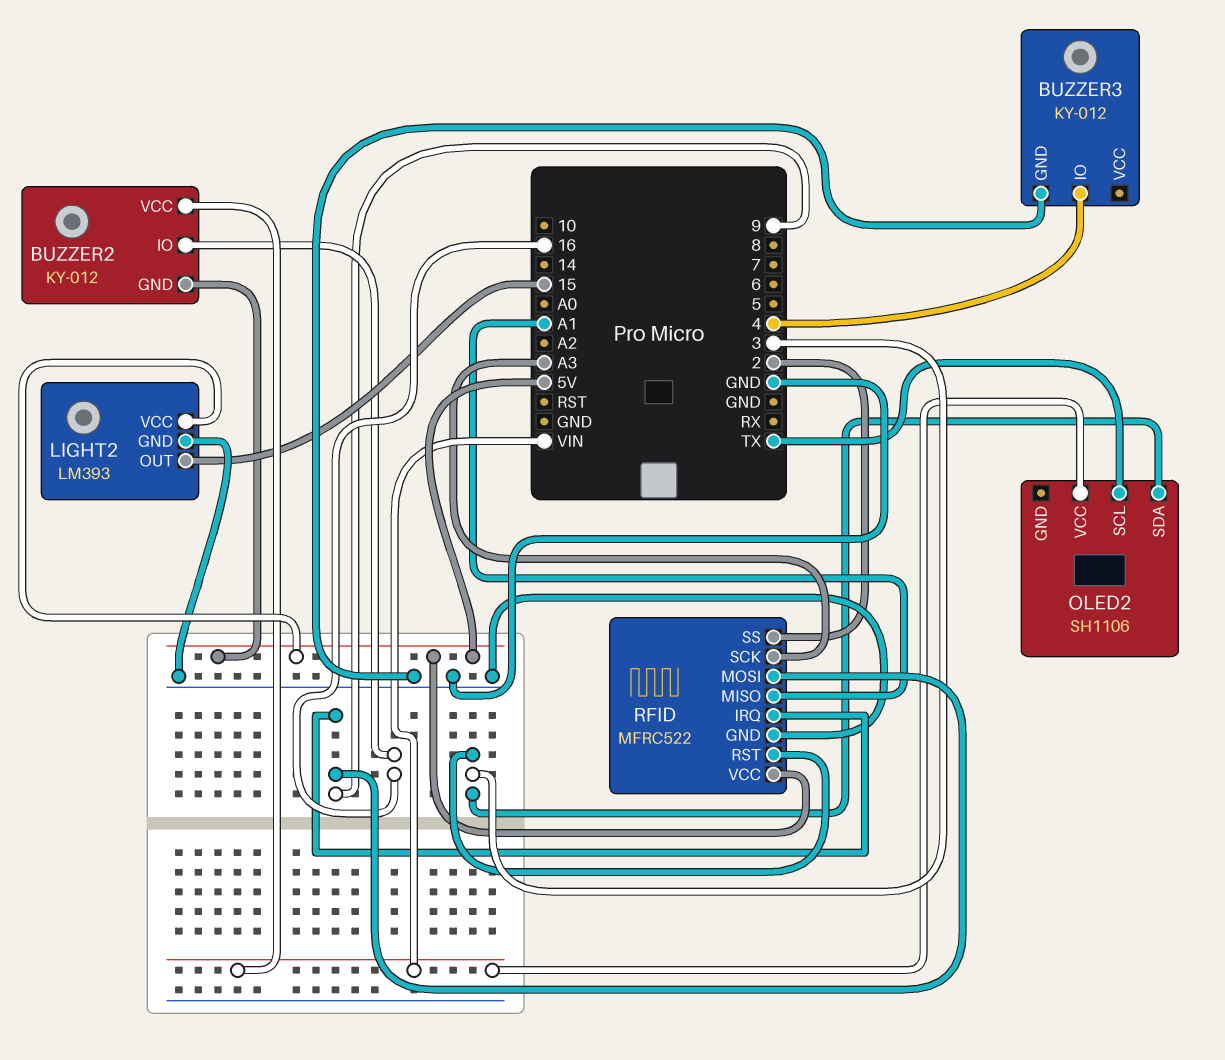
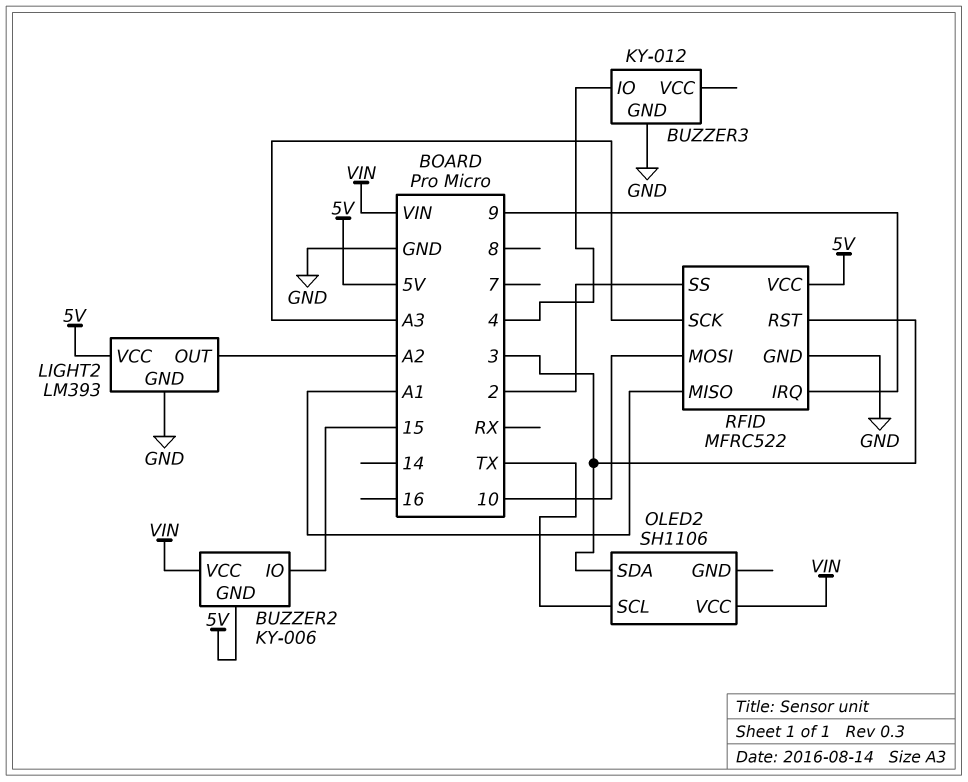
BUZZER2: KY-012 -> KY-006
BUZZER2 pin IO: 16 -> 15
LIGHT2 pin OUT: 15 -> A2
RFID pin MOSI: 9 -> 10

